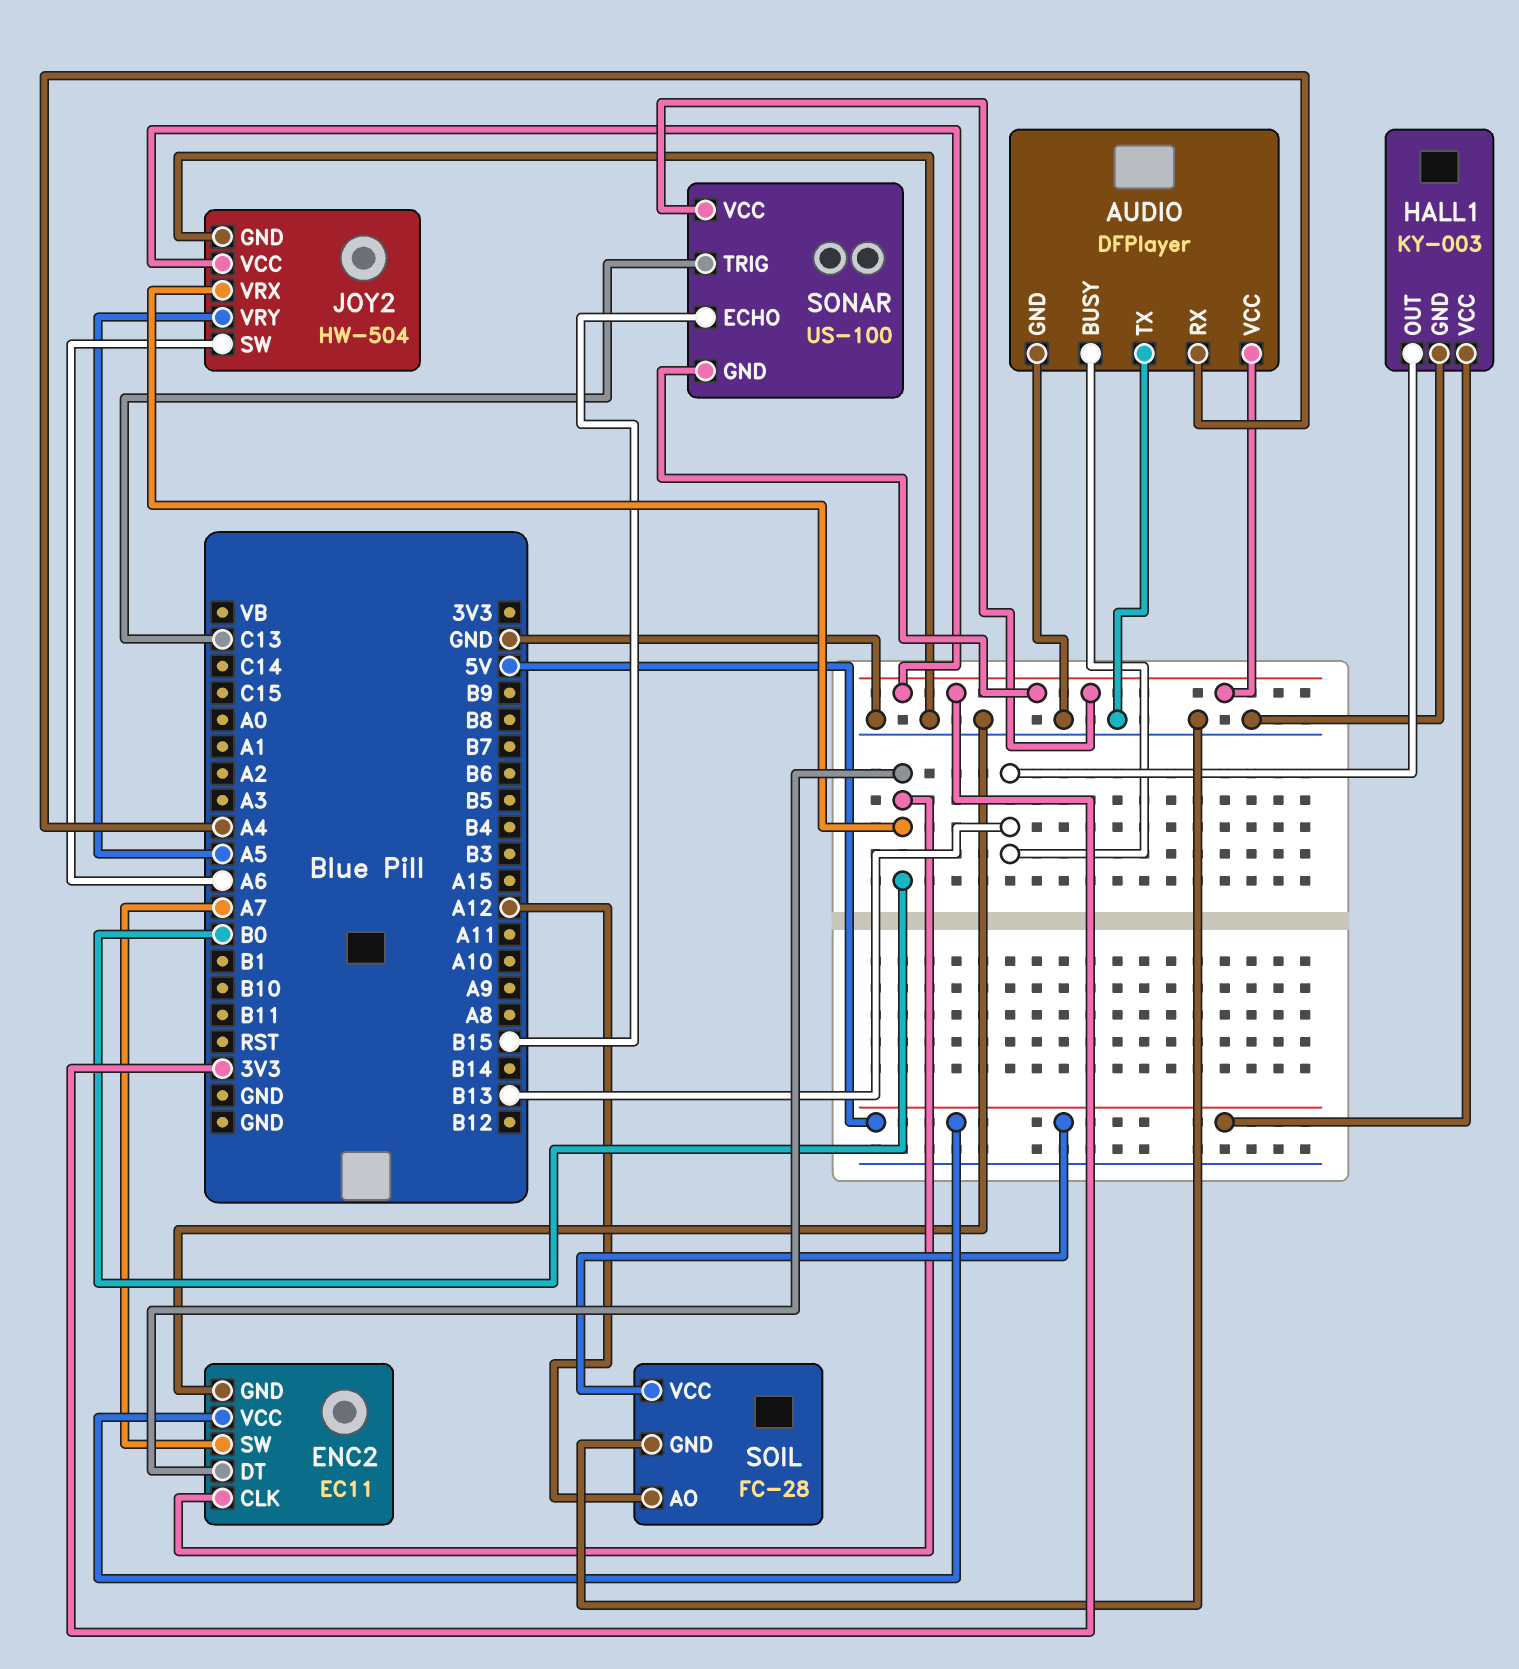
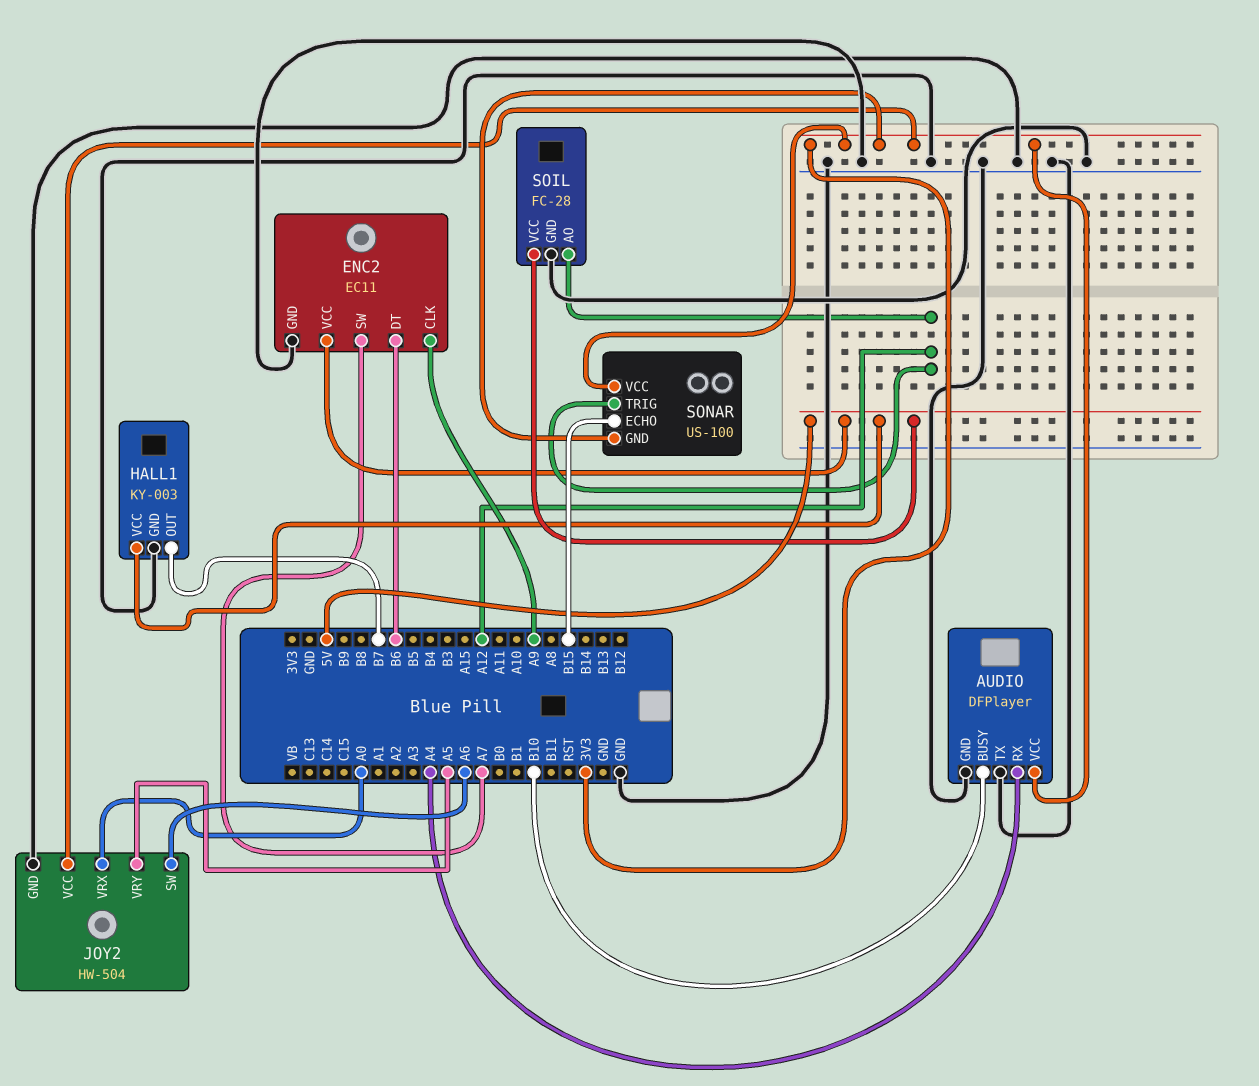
AUDIO pin BUSY: B13 -> B10
ENC2 pin CLK: B0 -> A9
ENC2 pin DT: B0 -> B6
HALL1 pin OUT: B13 -> B7
JOY2 pin VRX: B0 -> A0
SONAR pin TRIG: C13 -> A12

